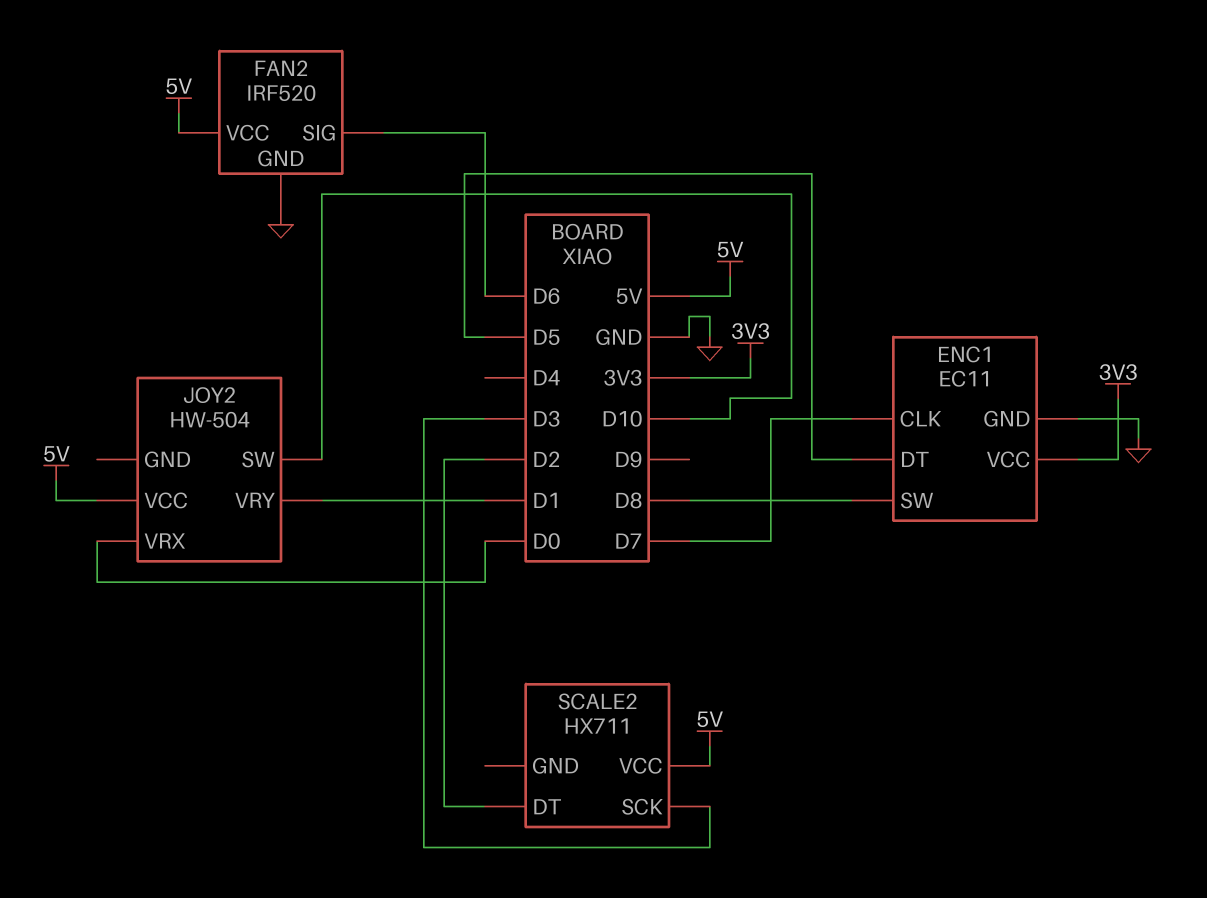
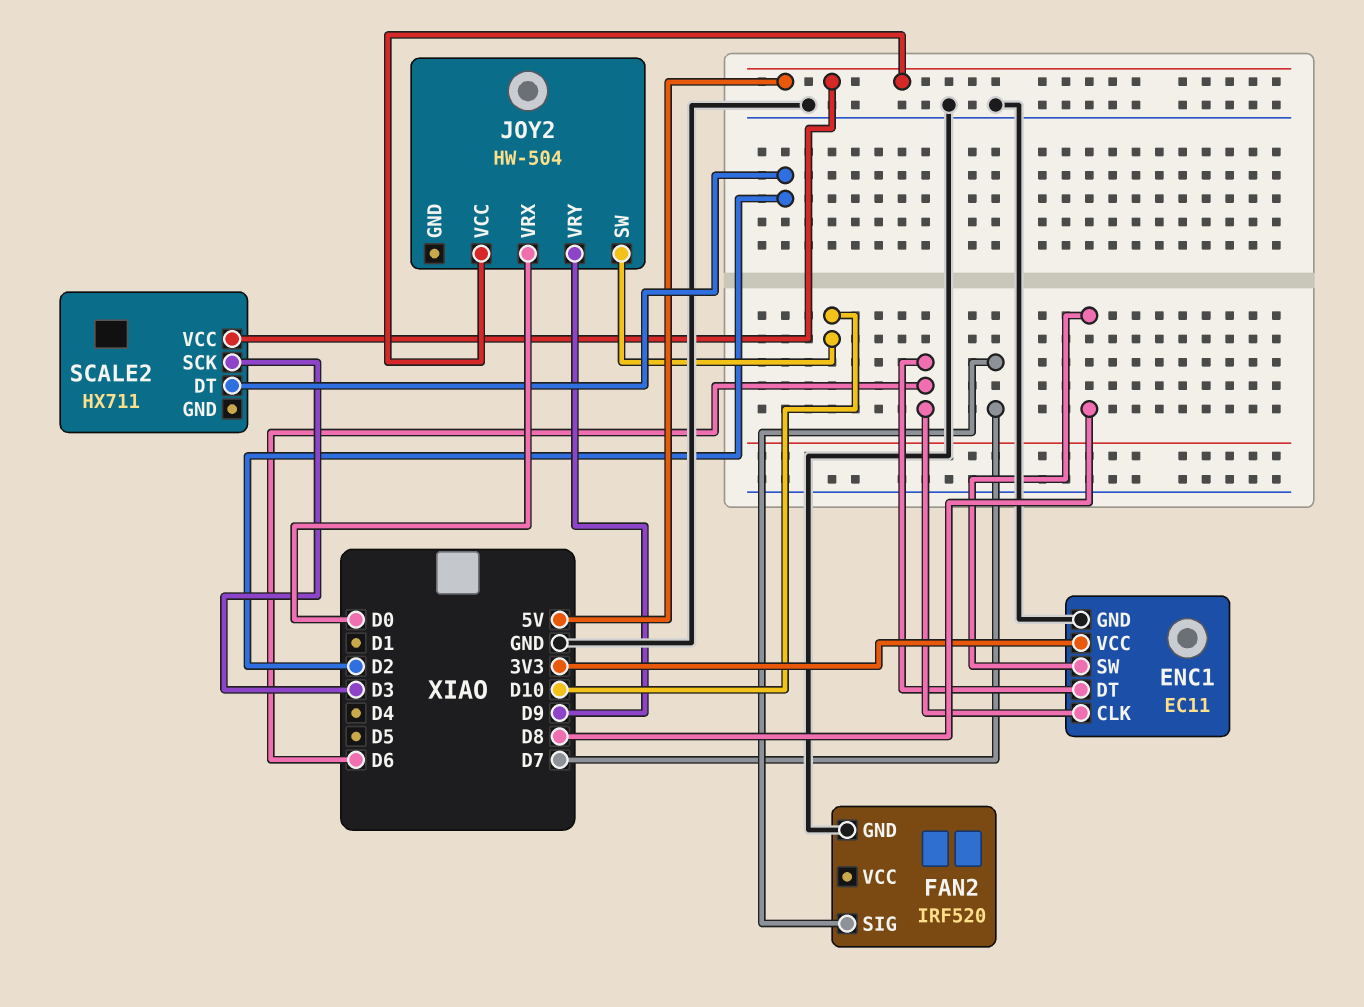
ENC1 pin CLK: D7 -> D6
ENC1 pin DT: D5 -> D6
FAN2 pin SIG: D6 -> D7
FAN2 pin VCC: 5V -> none
JOY2 pin VRY: D1 -> D9

